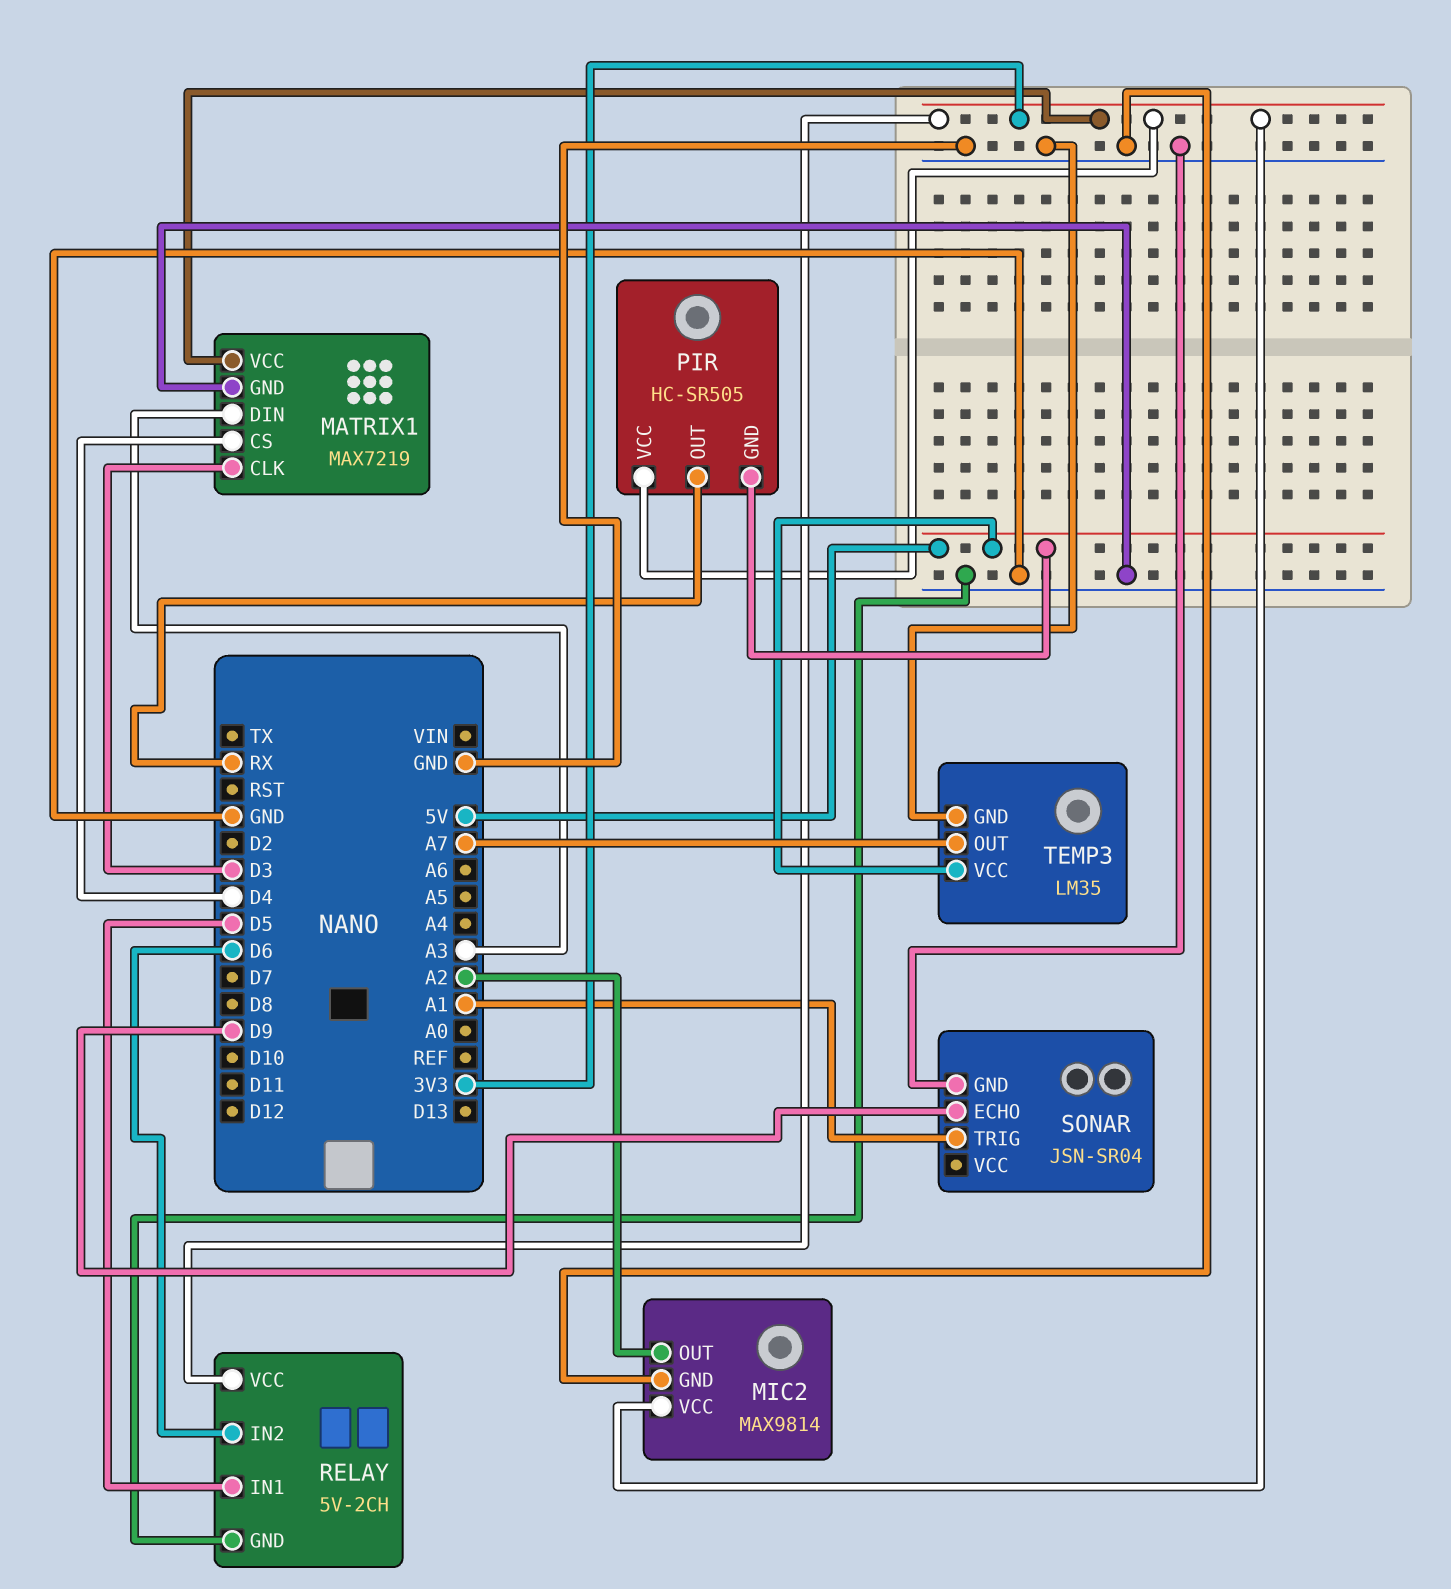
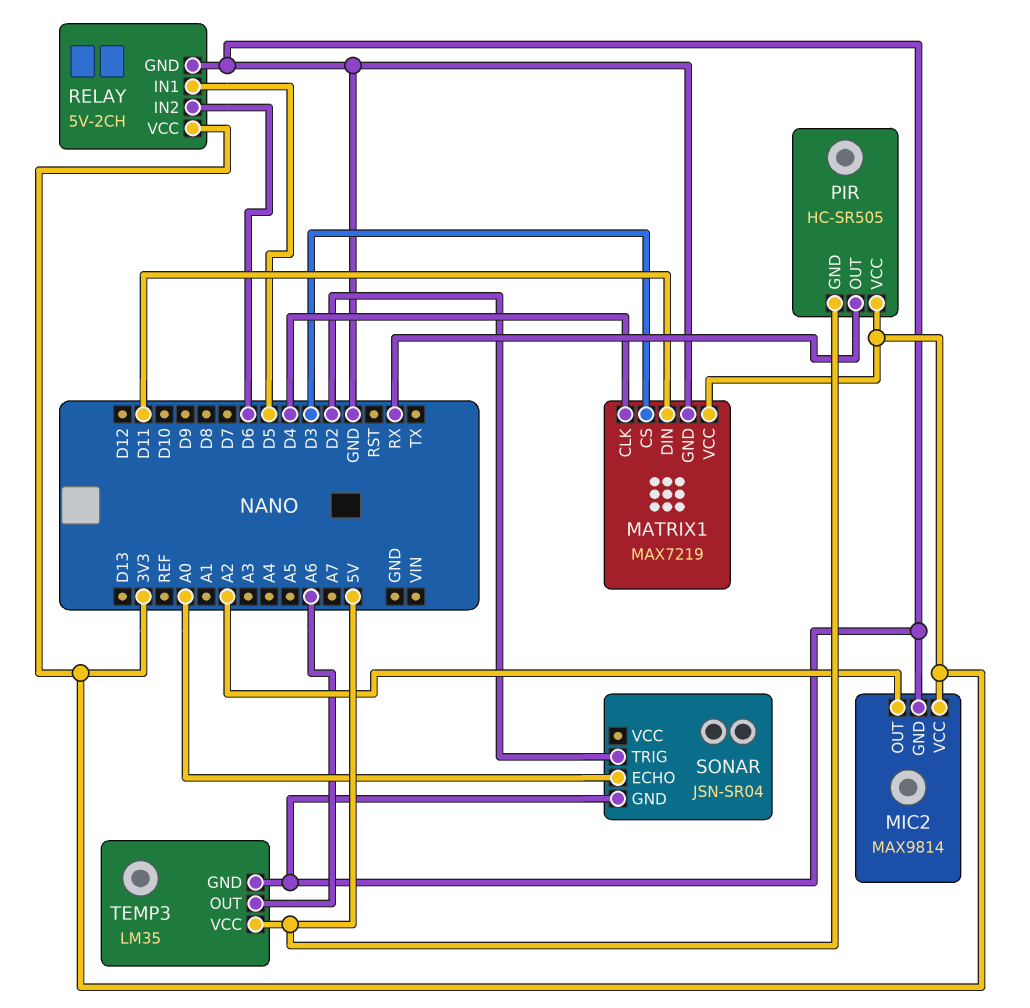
MATRIX1 pin CLK: D3 -> D4
MATRIX1 pin CS: D4 -> D3
MATRIX1 pin DIN: A3 -> D11
SONAR pin ECHO: D9 -> A0
SONAR pin TRIG: A1 -> D2
TEMP3 pin OUT: A7 -> A6

